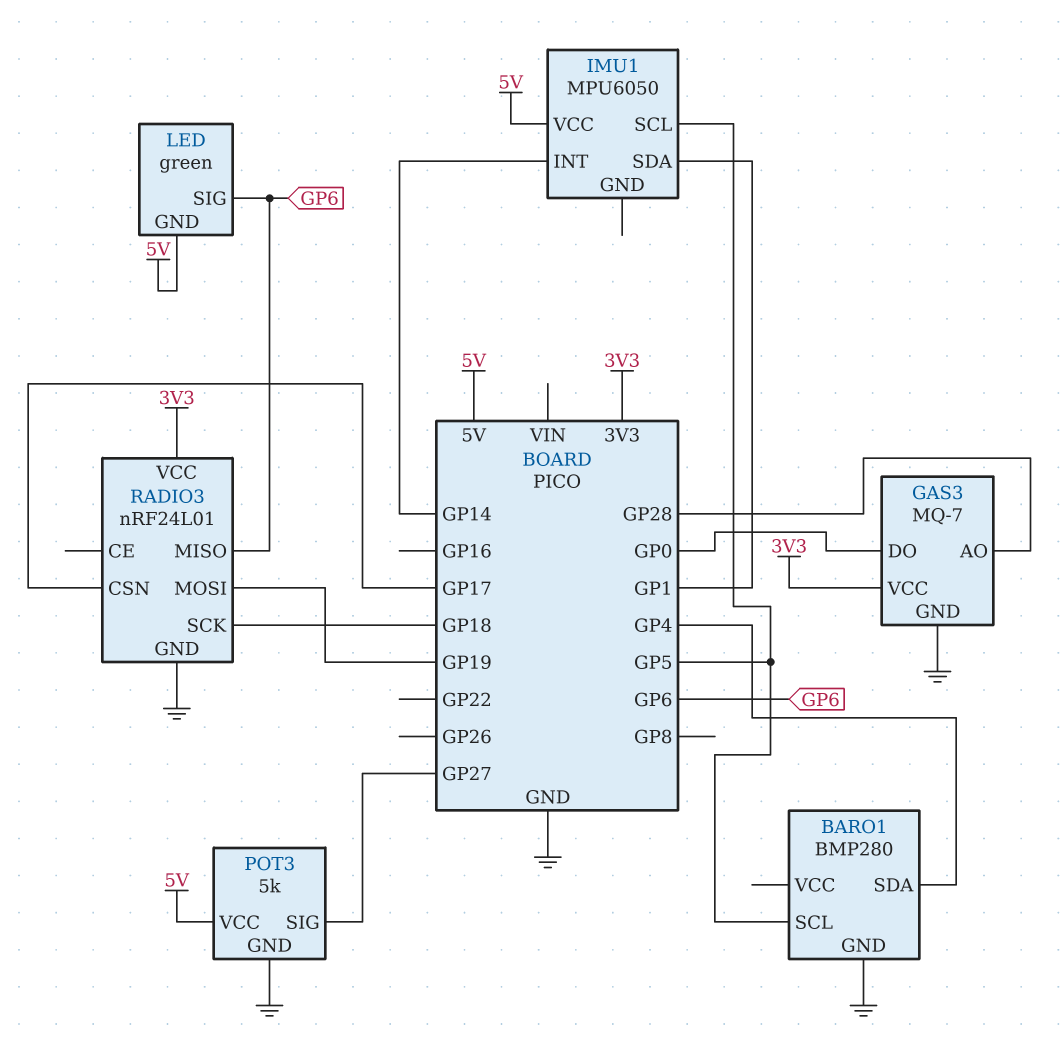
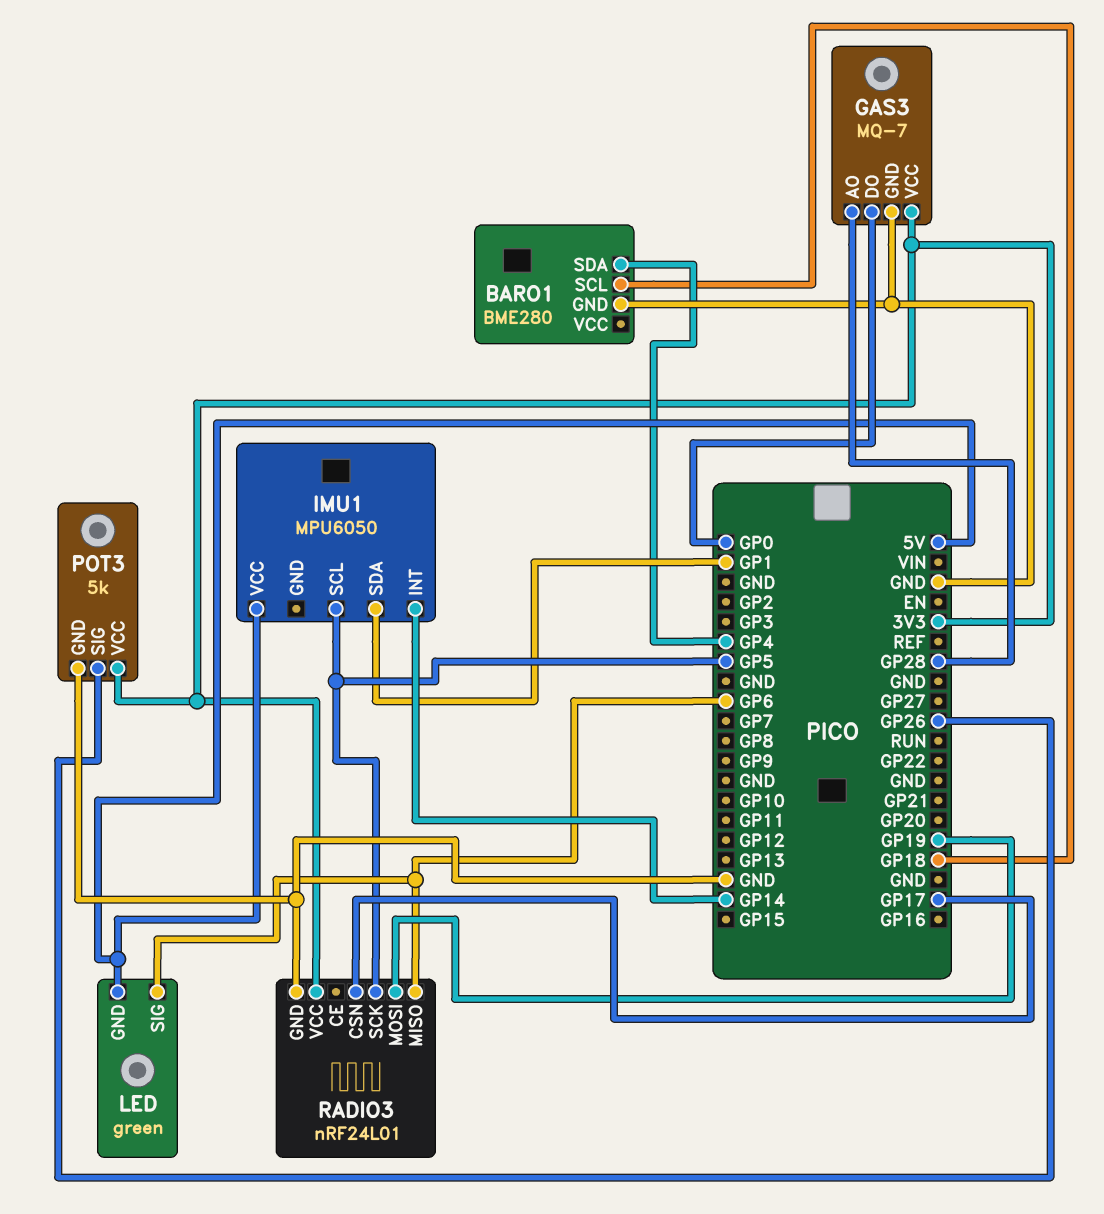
BARO1: BMP280 -> BME280
BARO1 pin SCL: GP5 -> GP18
POT3 pin SIG: GP27 -> GP26
POT3 pin VCC: 5V -> 3V3
RADIO3 pin SCK: GP18 -> GP5

